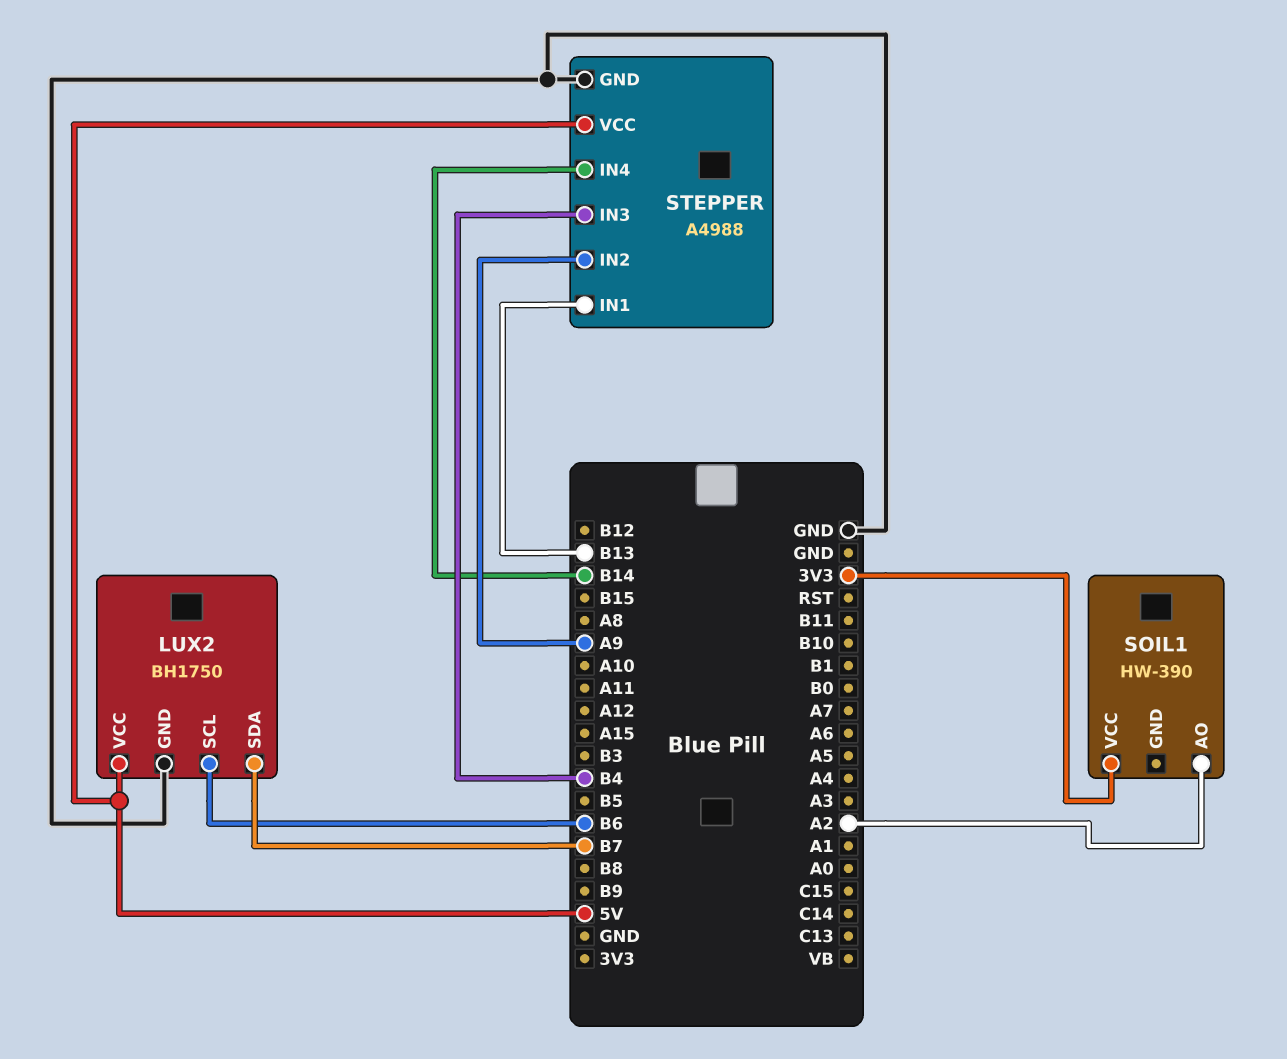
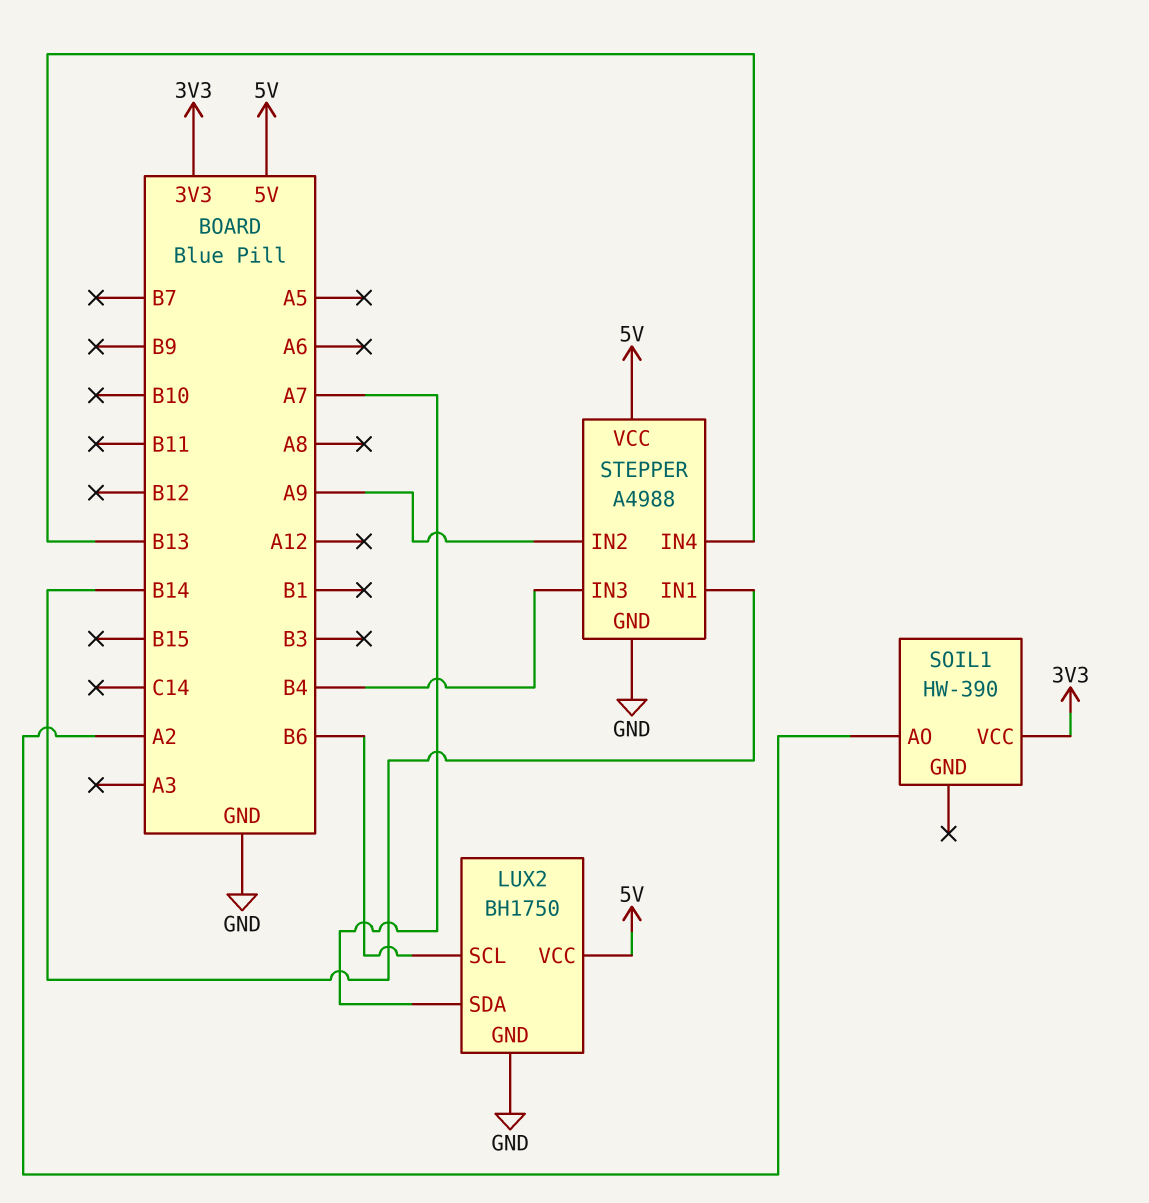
LUX2 pin SDA: B7 -> A7
STEPPER pin IN1: B13 -> B14
STEPPER pin IN4: B14 -> B13

